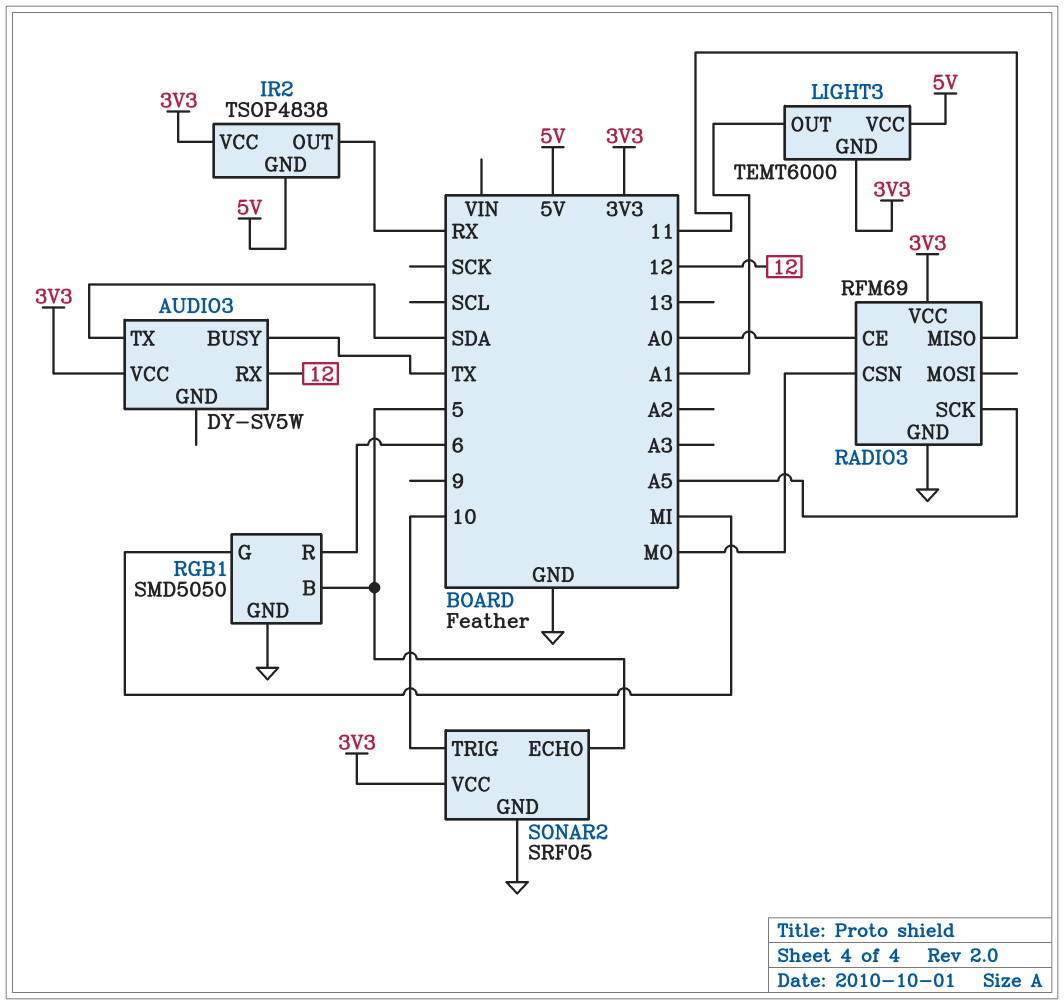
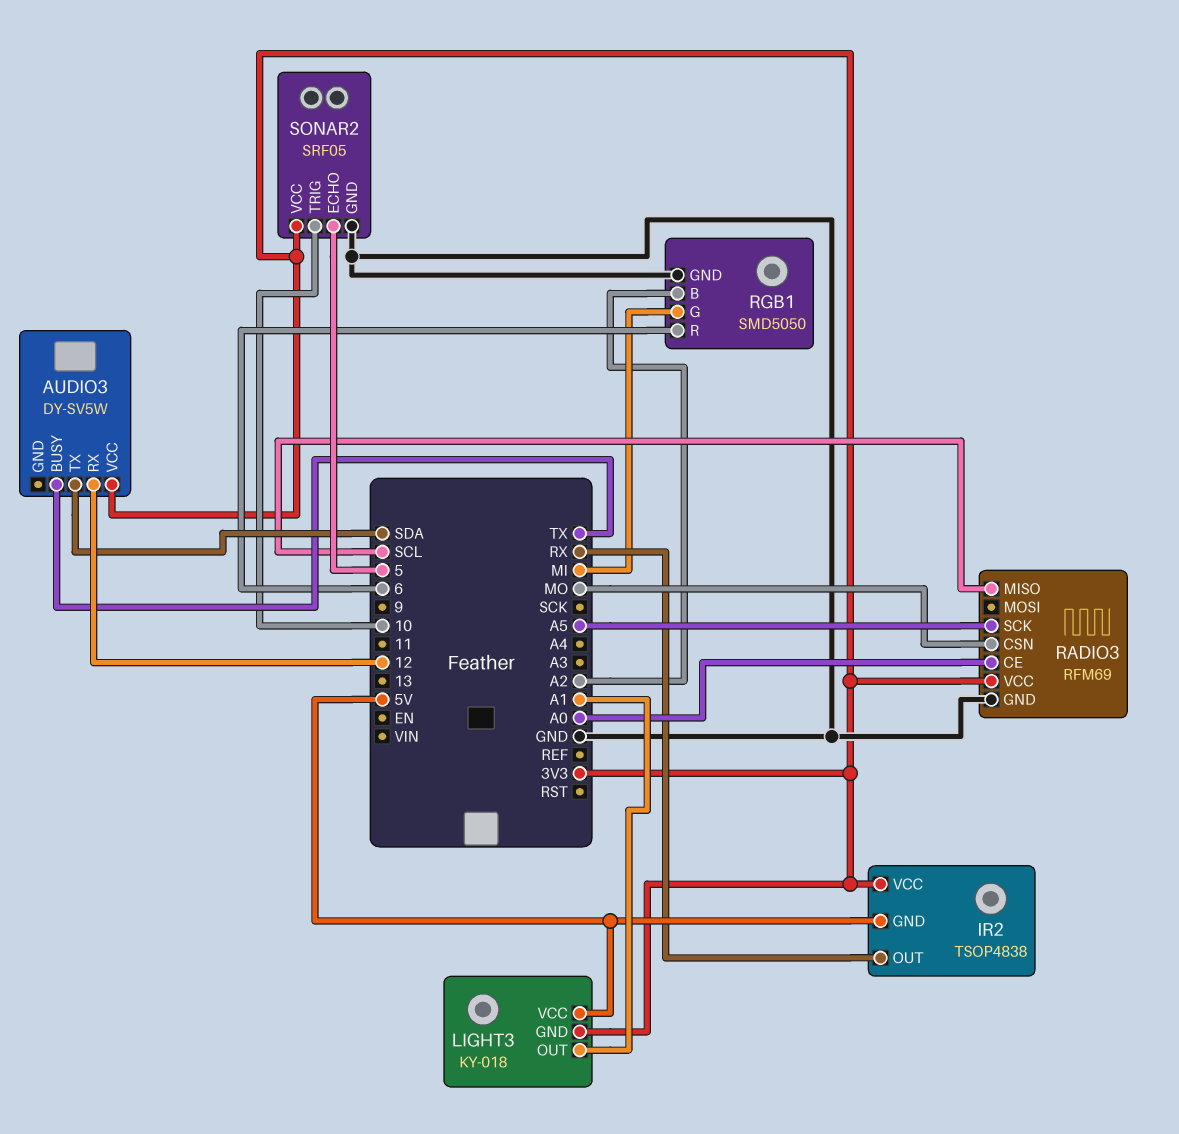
LIGHT3: TEMT6000 -> KY-018
RADIO3 pin MISO: 11 -> SCL
RGB1 pin B: 5 -> A2

